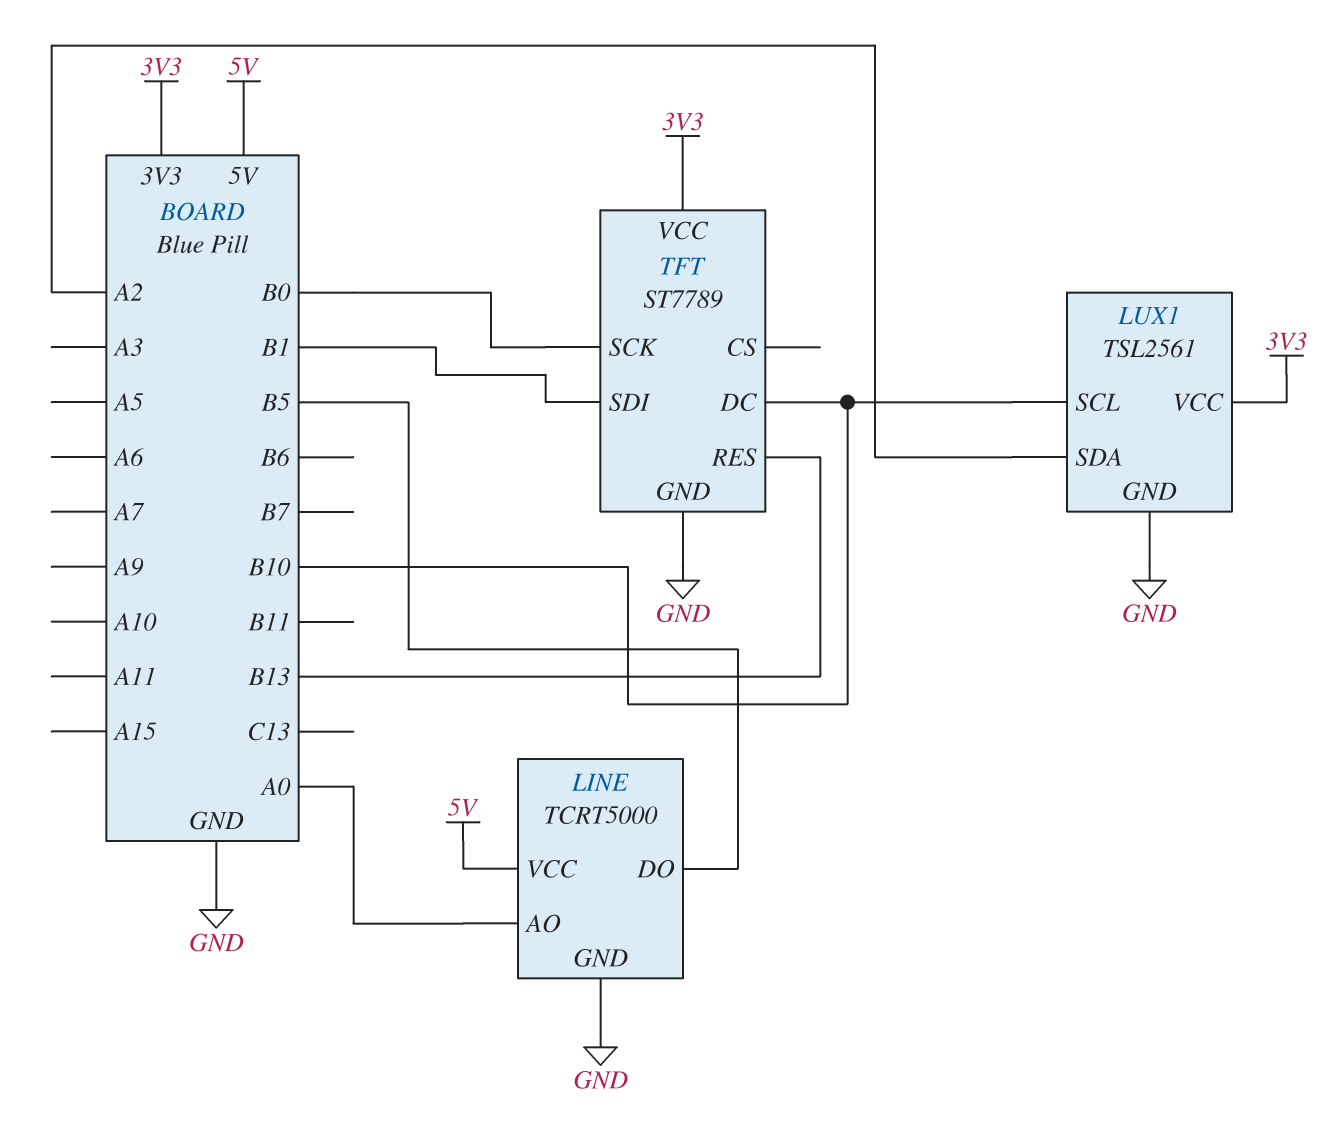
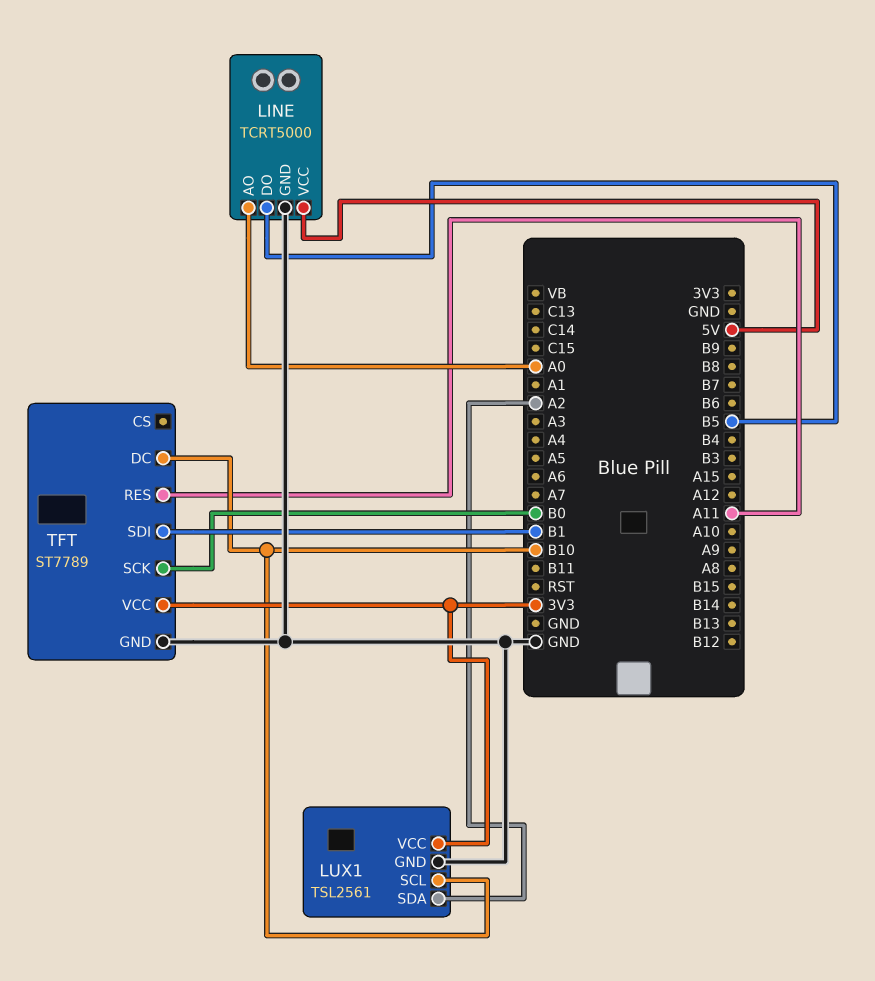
TFT pin RES: B13 -> A11

